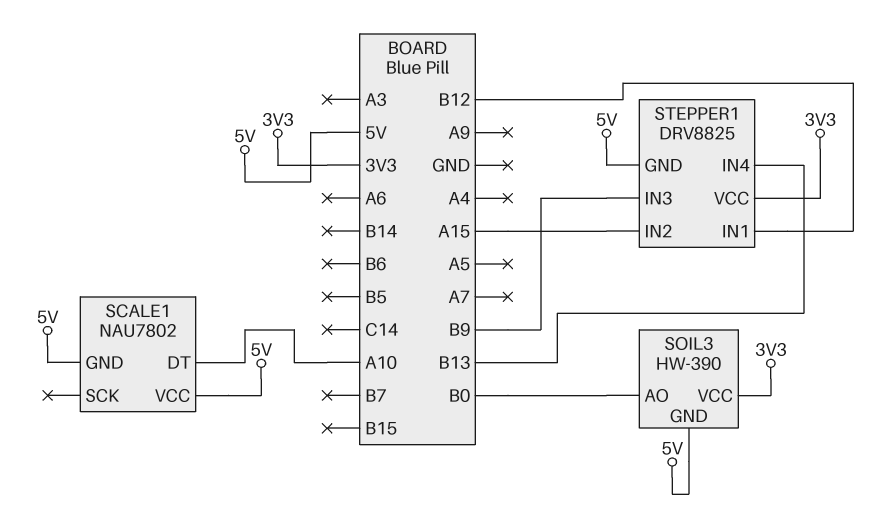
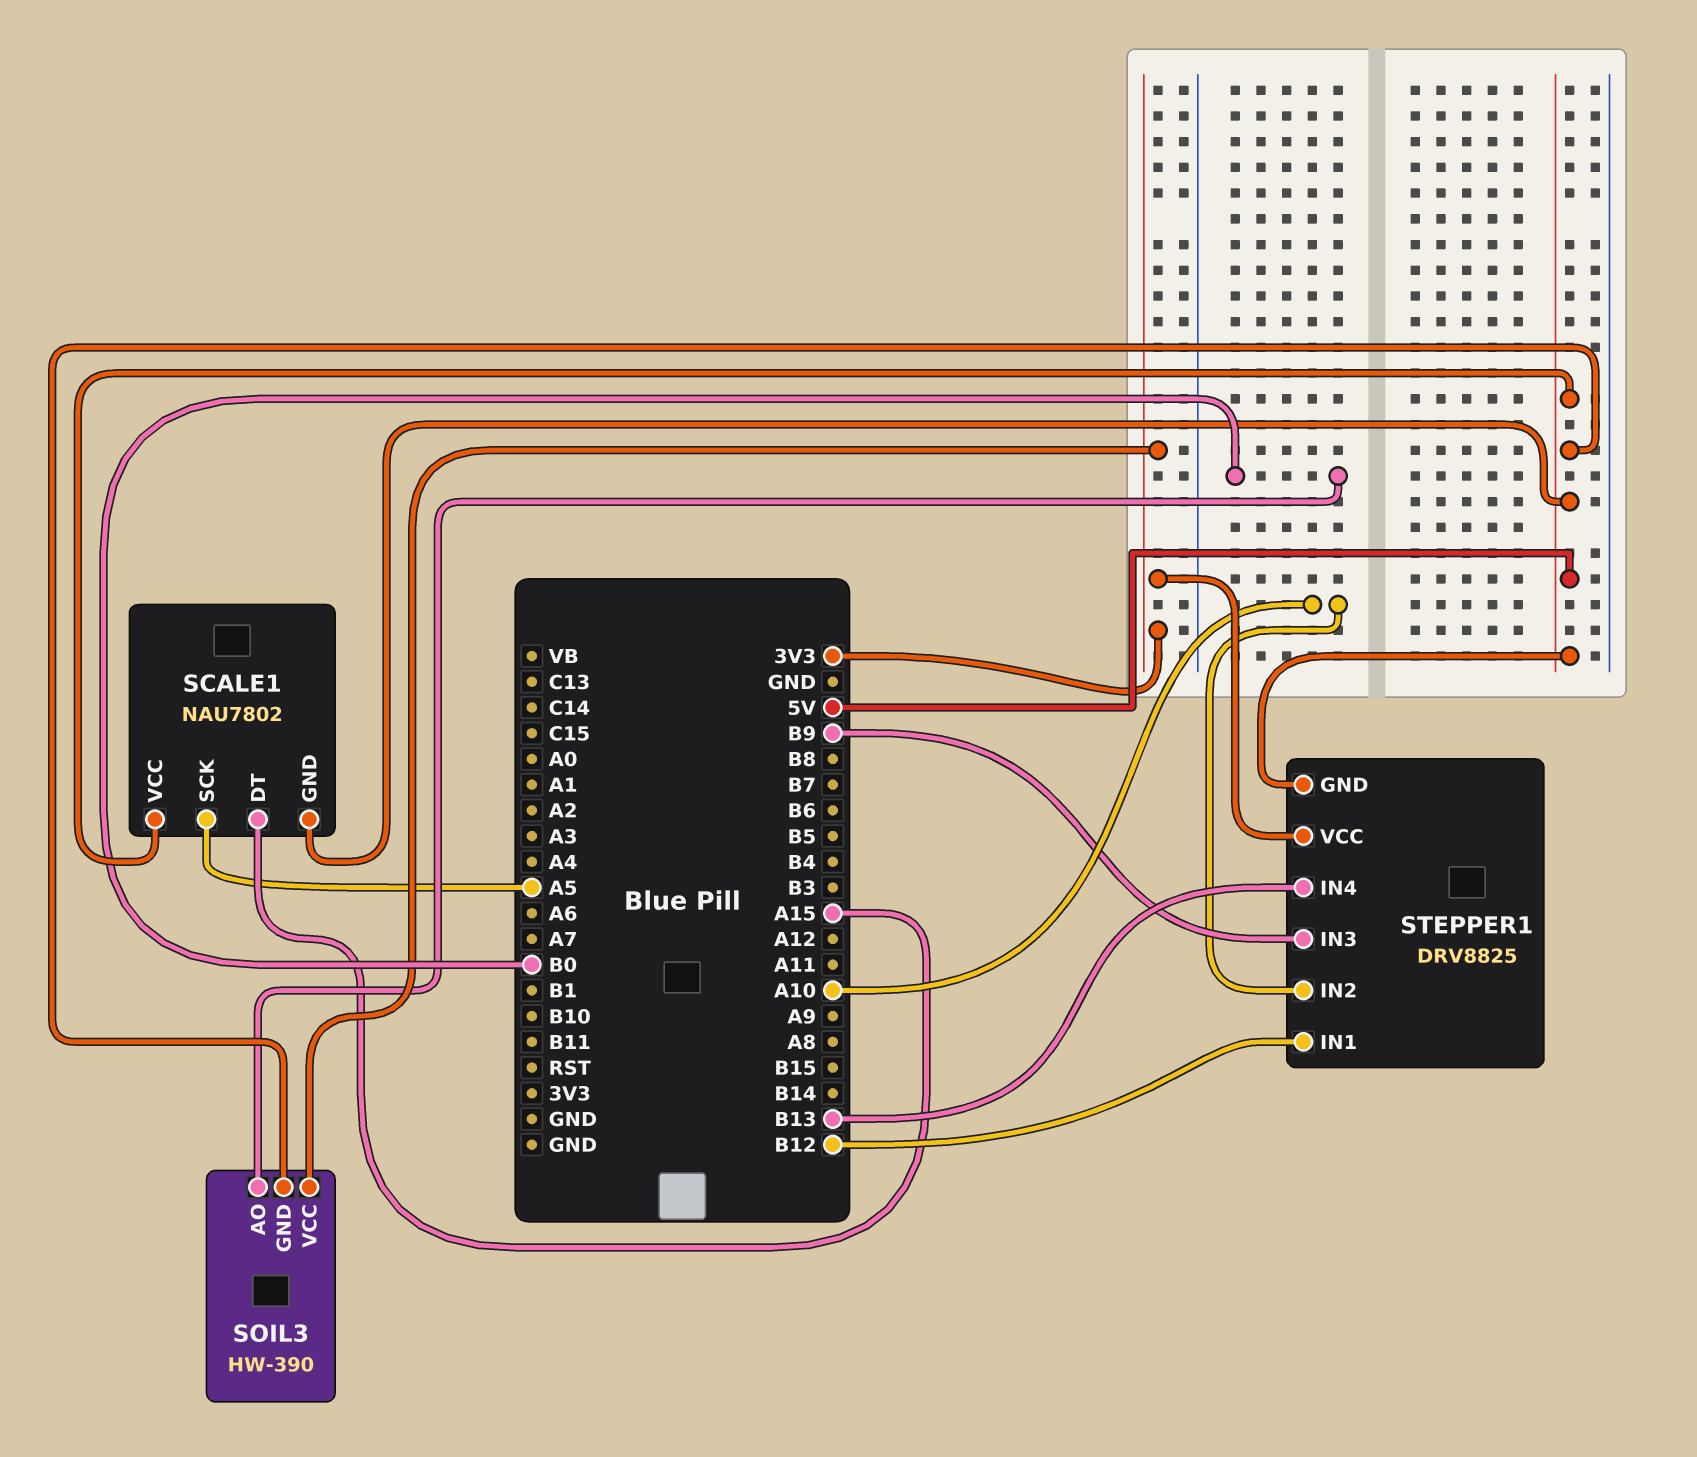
SCALE1 pin DT: A10 -> A15
SCALE1 pin SCK: none -> A5
STEPPER1 pin IN2: A15 -> A10

